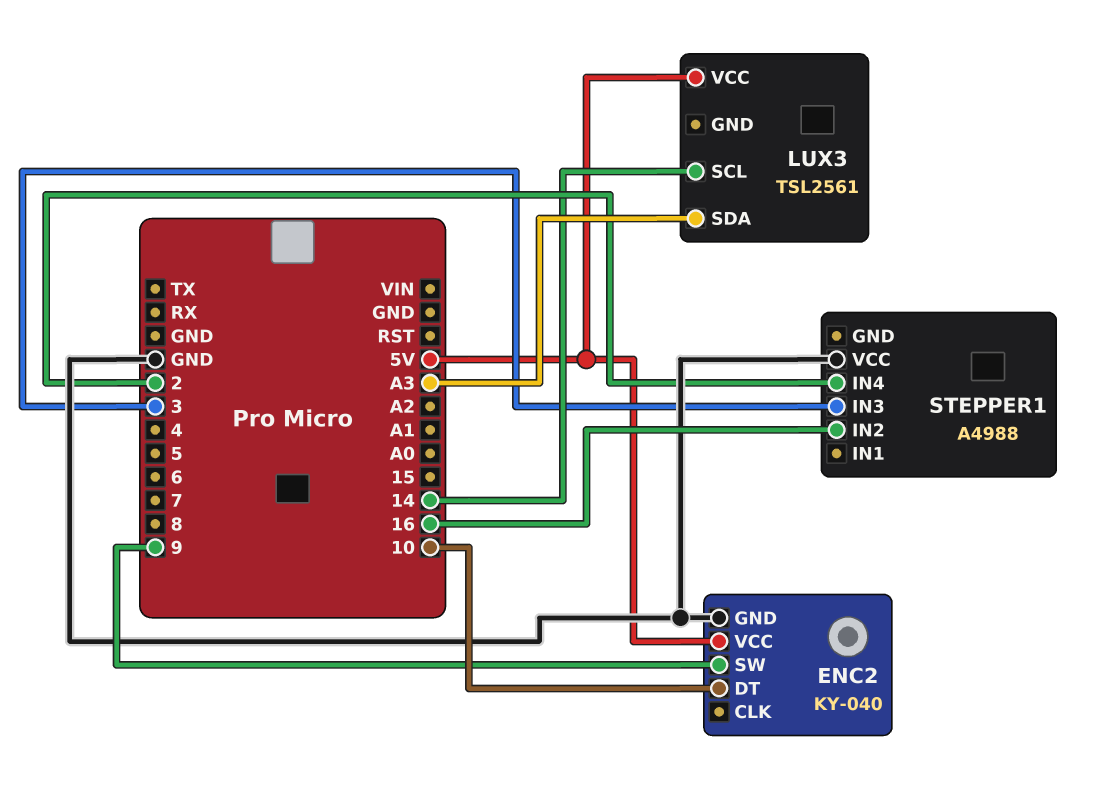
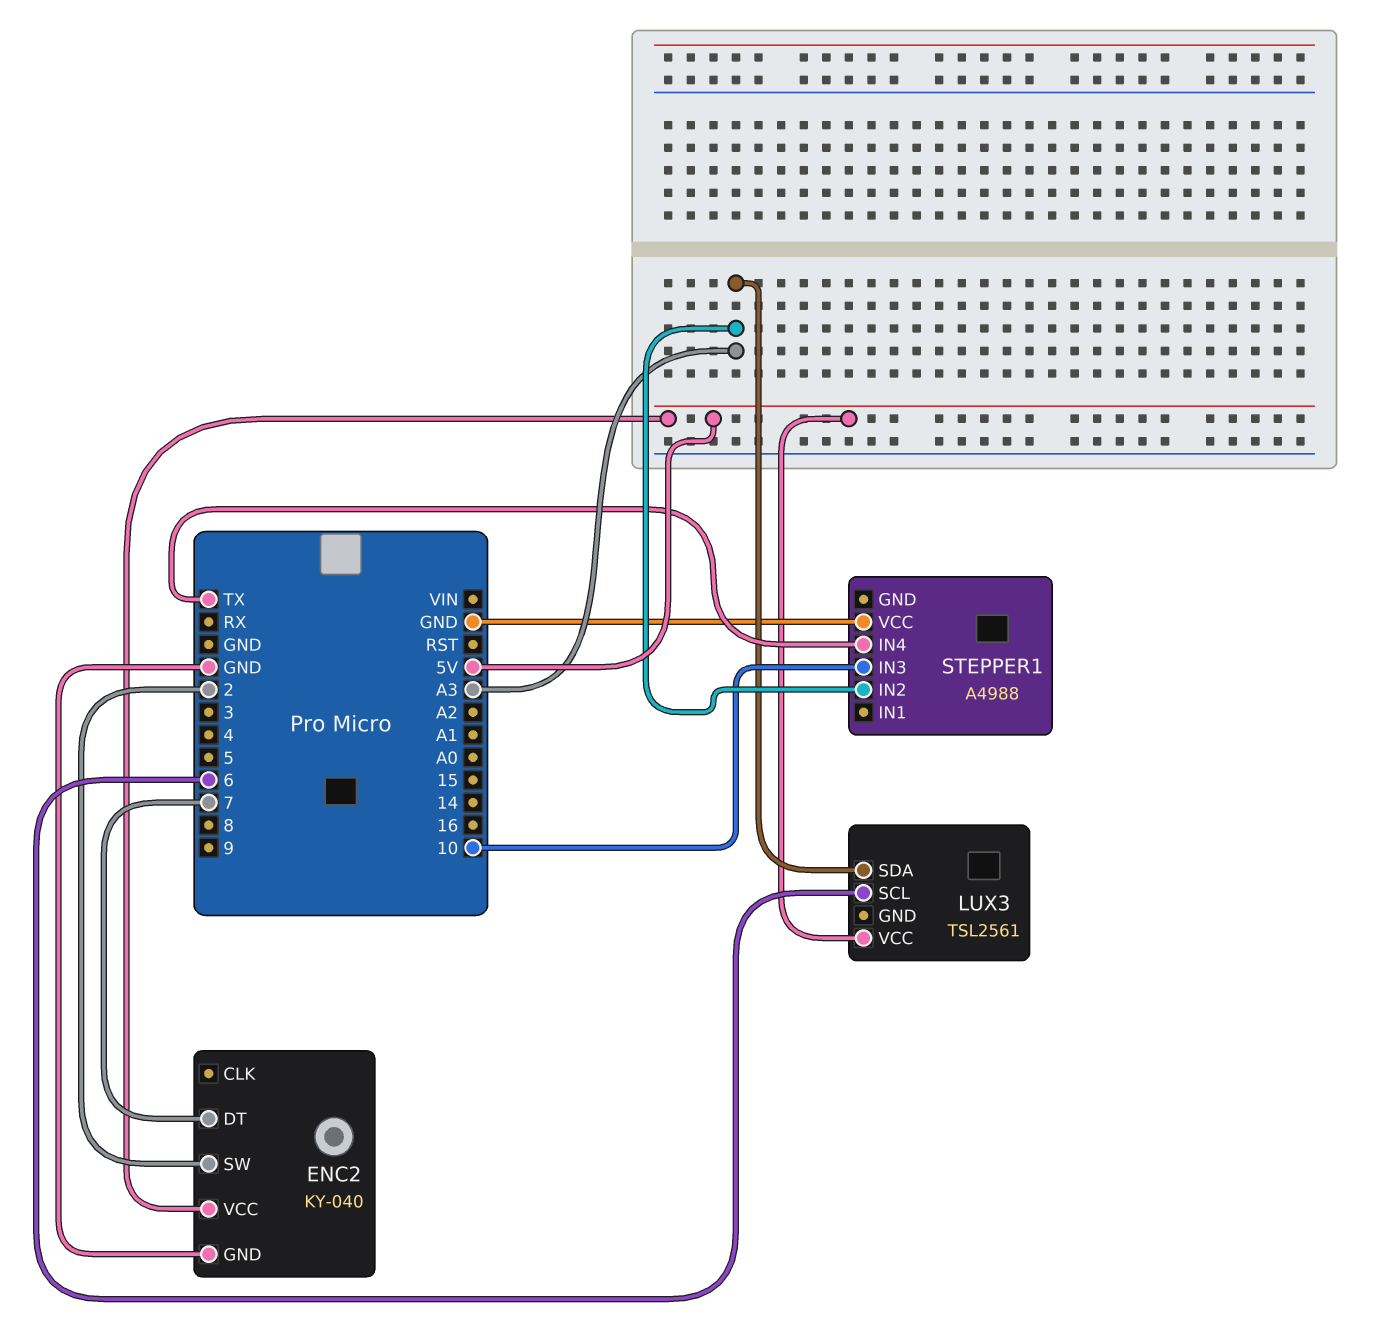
ENC2 pin DT: 10 -> 7
ENC2 pin SW: 9 -> 2
LUX3 pin SCL: 14 -> 6
STEPPER1 pin IN2: 16 -> A3
STEPPER1 pin IN3: 3 -> 10
STEPPER1 pin IN4: 2 -> TX

